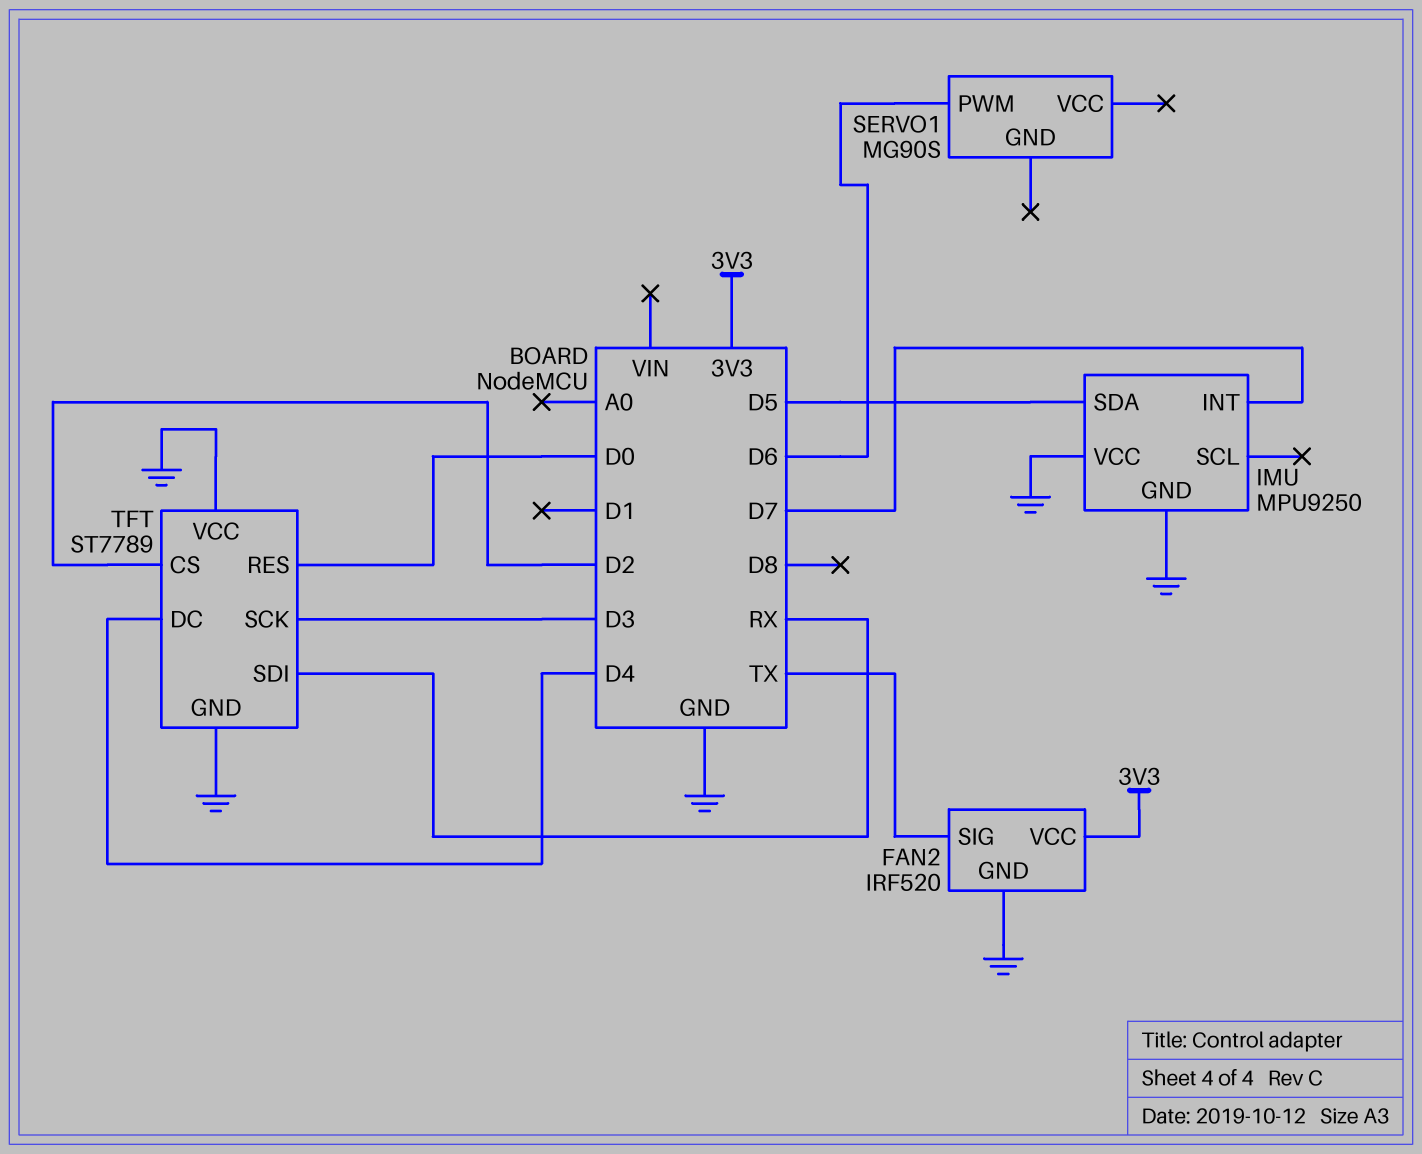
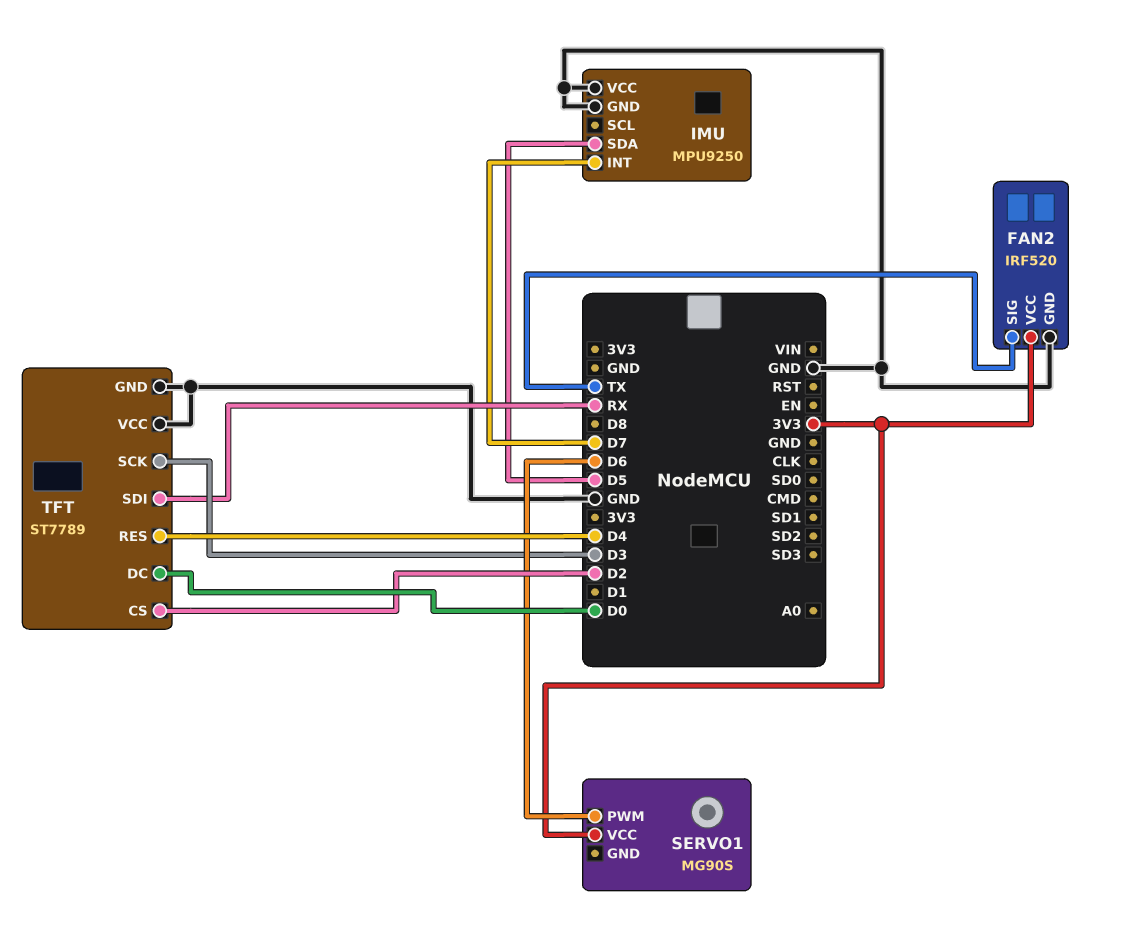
SERVO1 pin VCC: none -> 3V3
TFT pin DC: D4 -> D0
TFT pin RES: D0 -> D4

